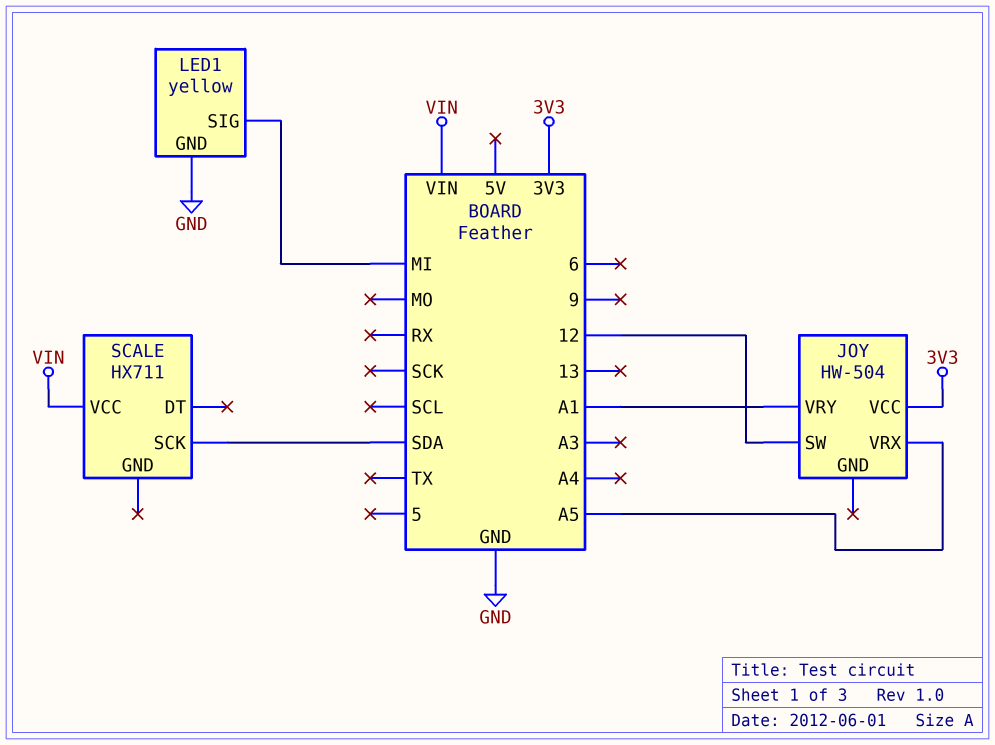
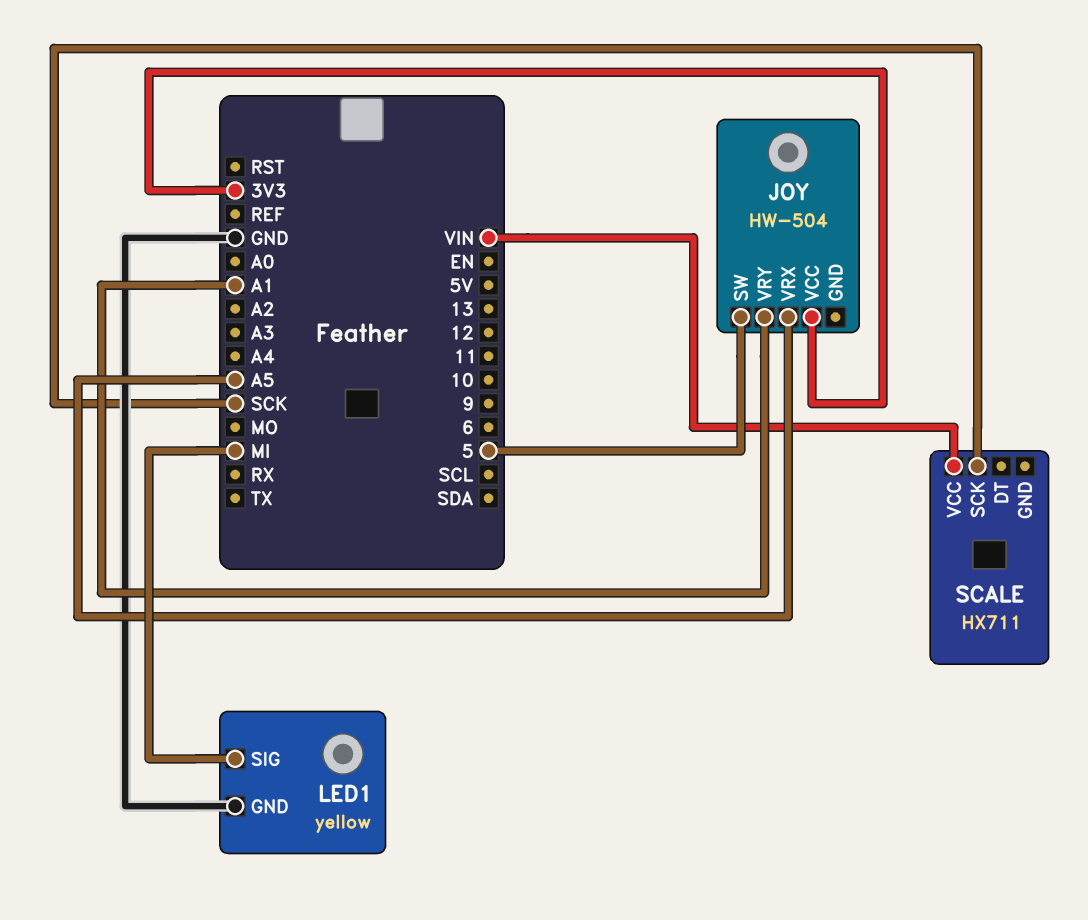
JOY pin SW: 12 -> 5
SCALE pin SCK: SDA -> SCK

